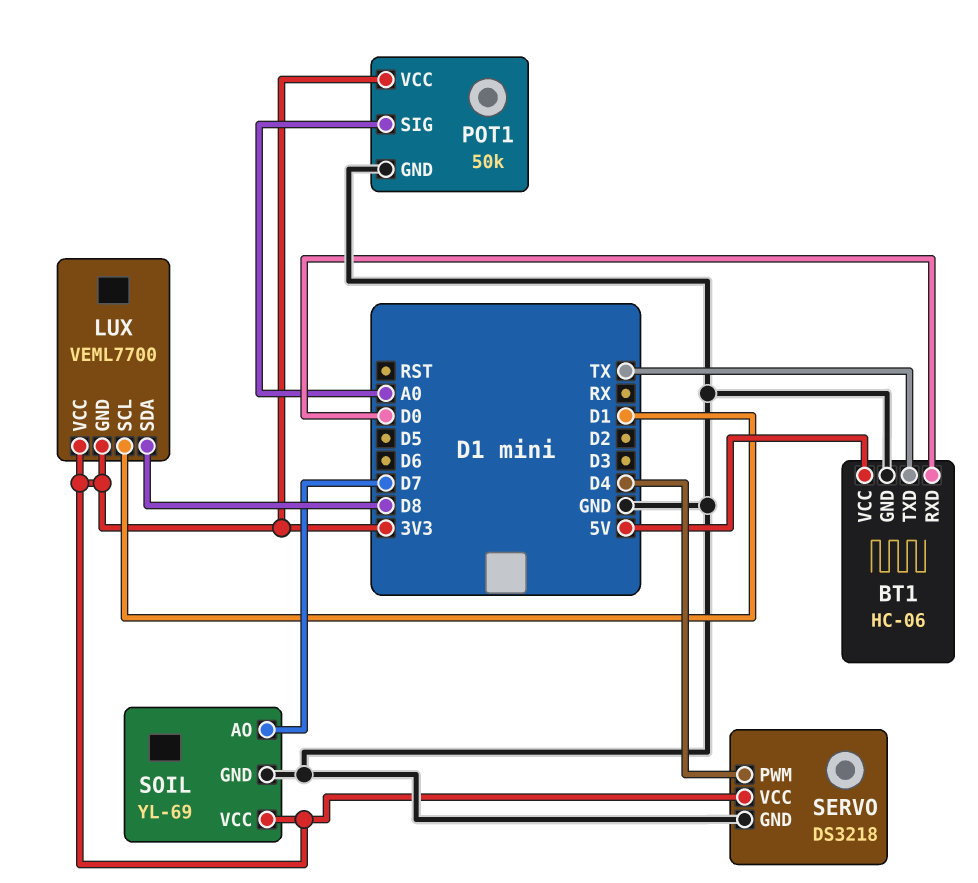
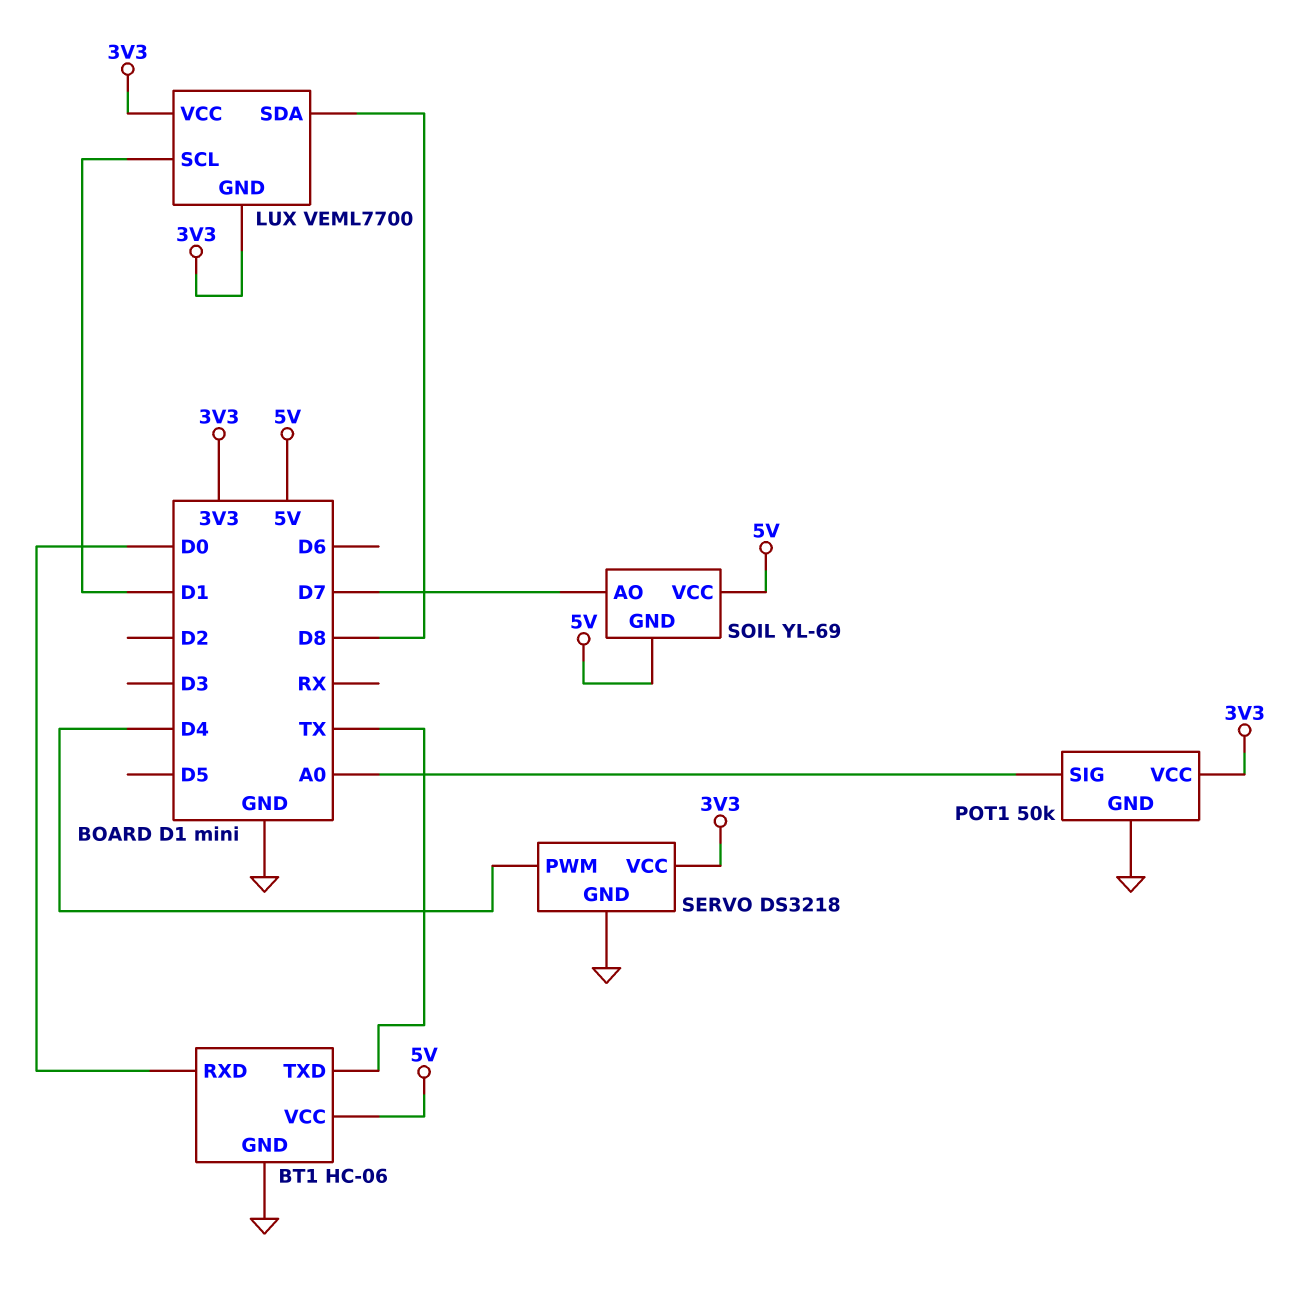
SOIL pin GND: GND -> 5V
SOIL pin VCC: 3V3 -> 5V

